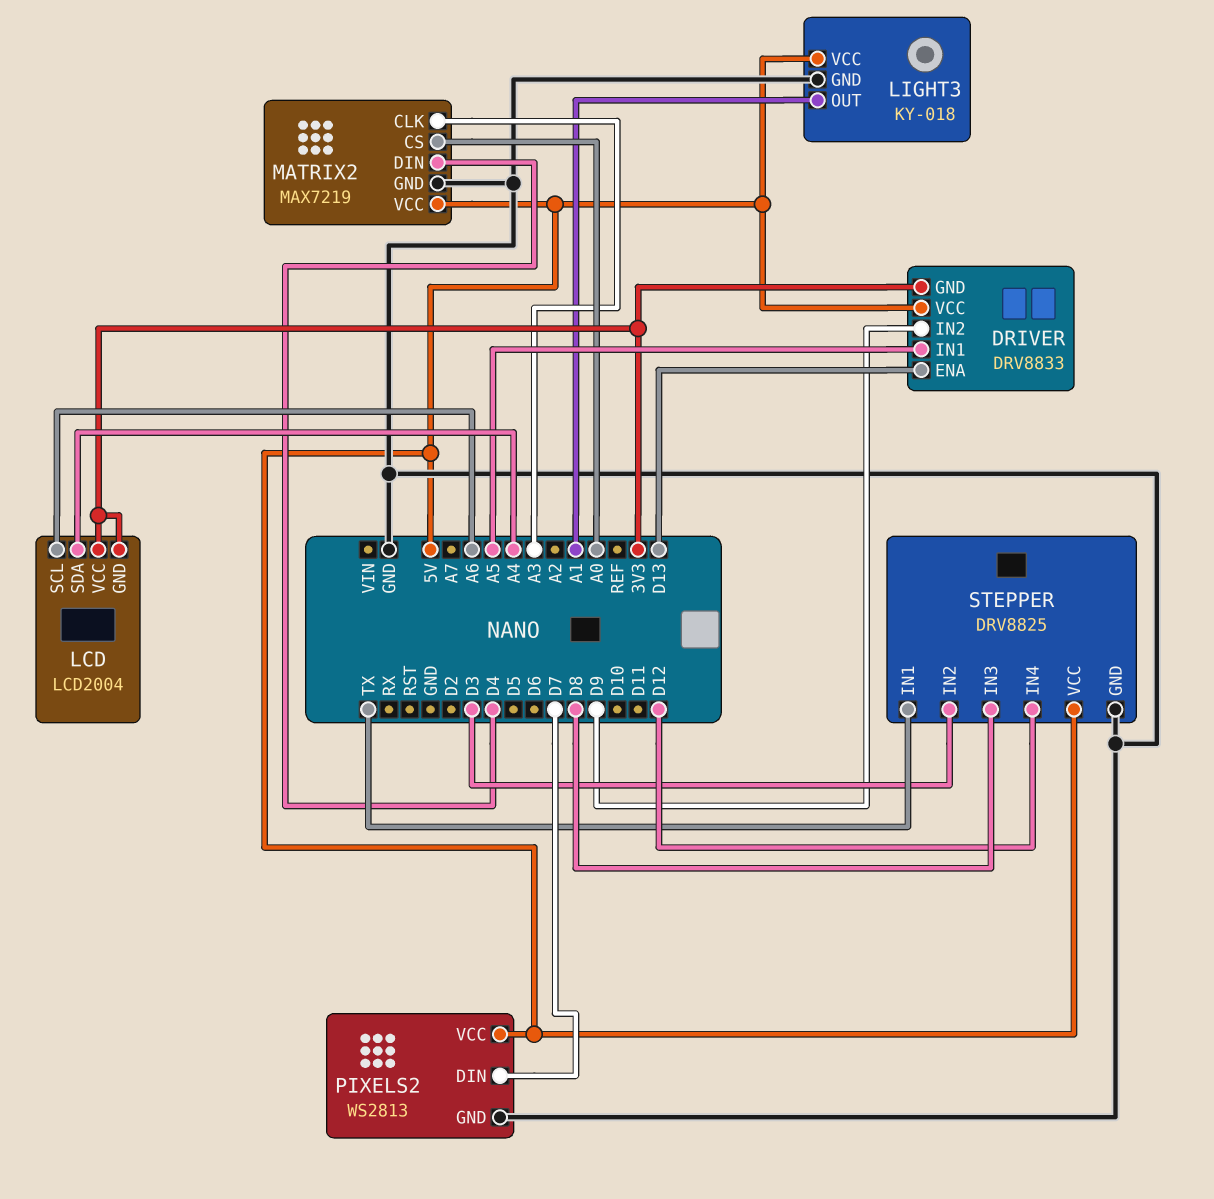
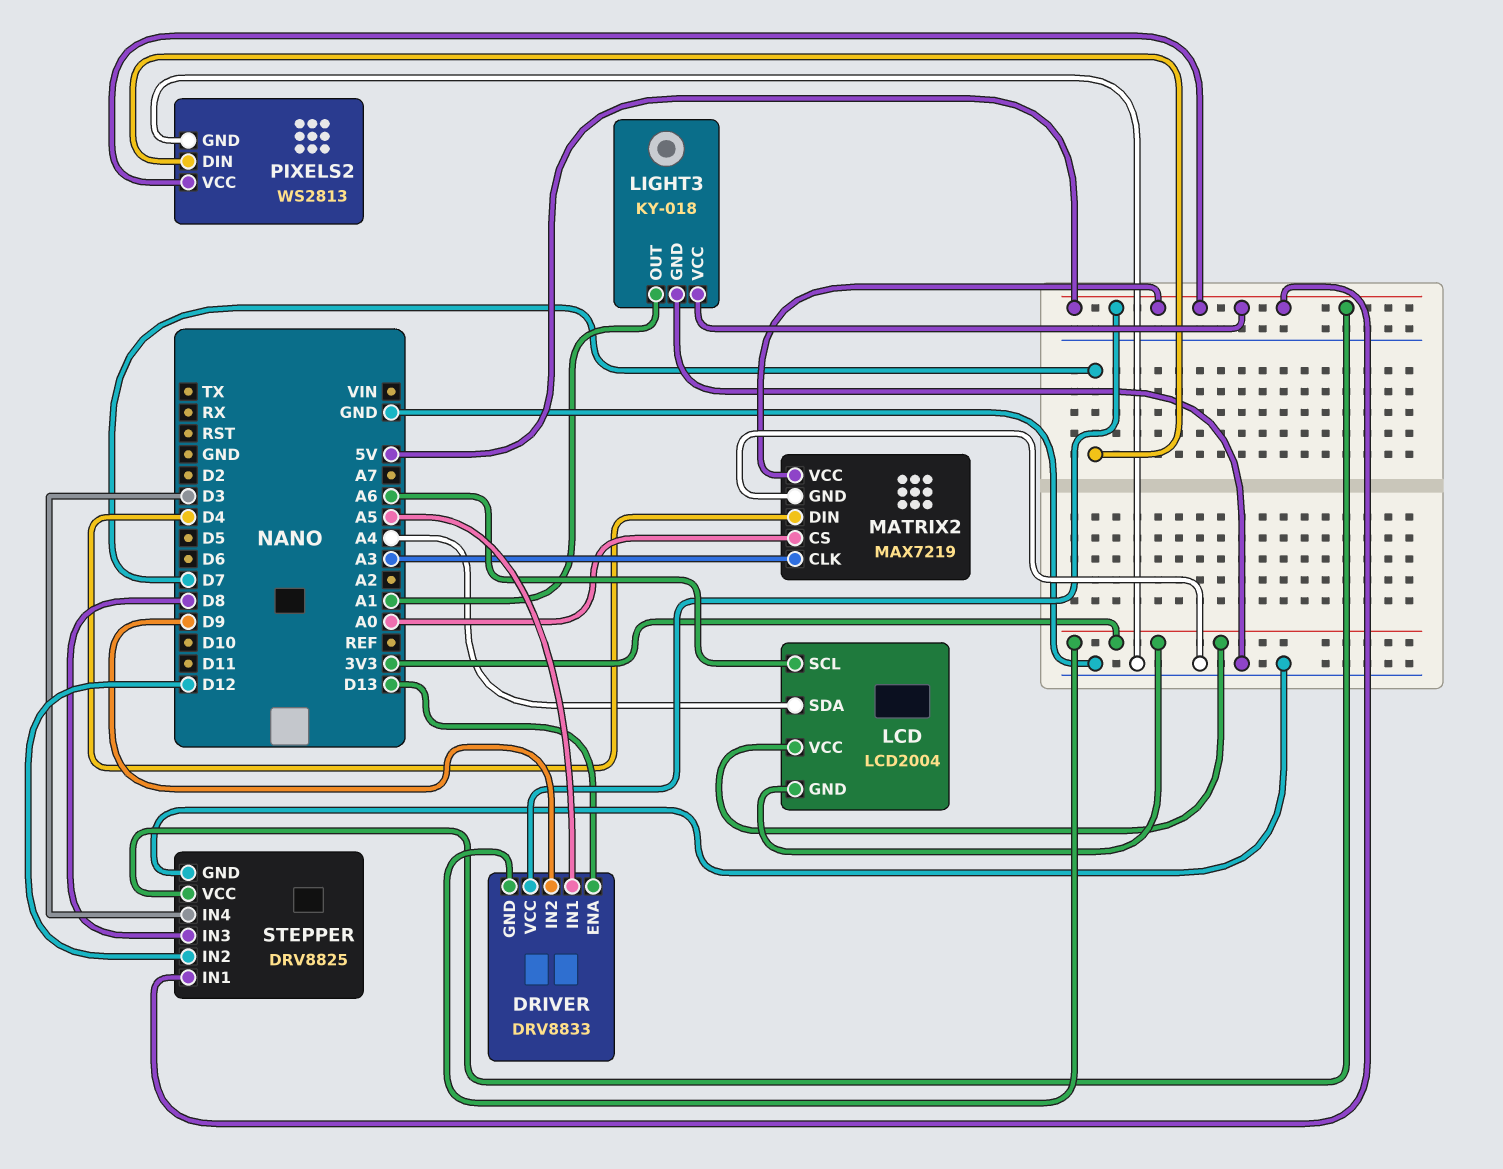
STEPPER pin IN1: TX -> 5V
STEPPER pin IN2: D3 -> D12
STEPPER pin IN4: D12 -> D3

